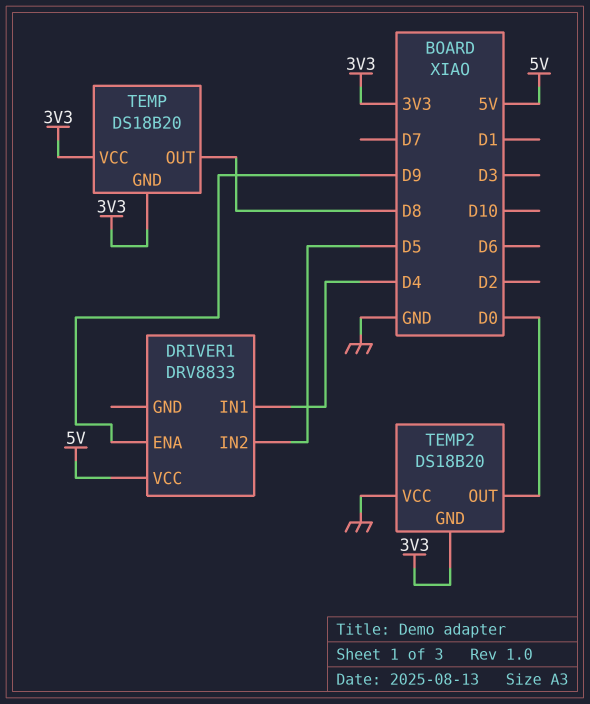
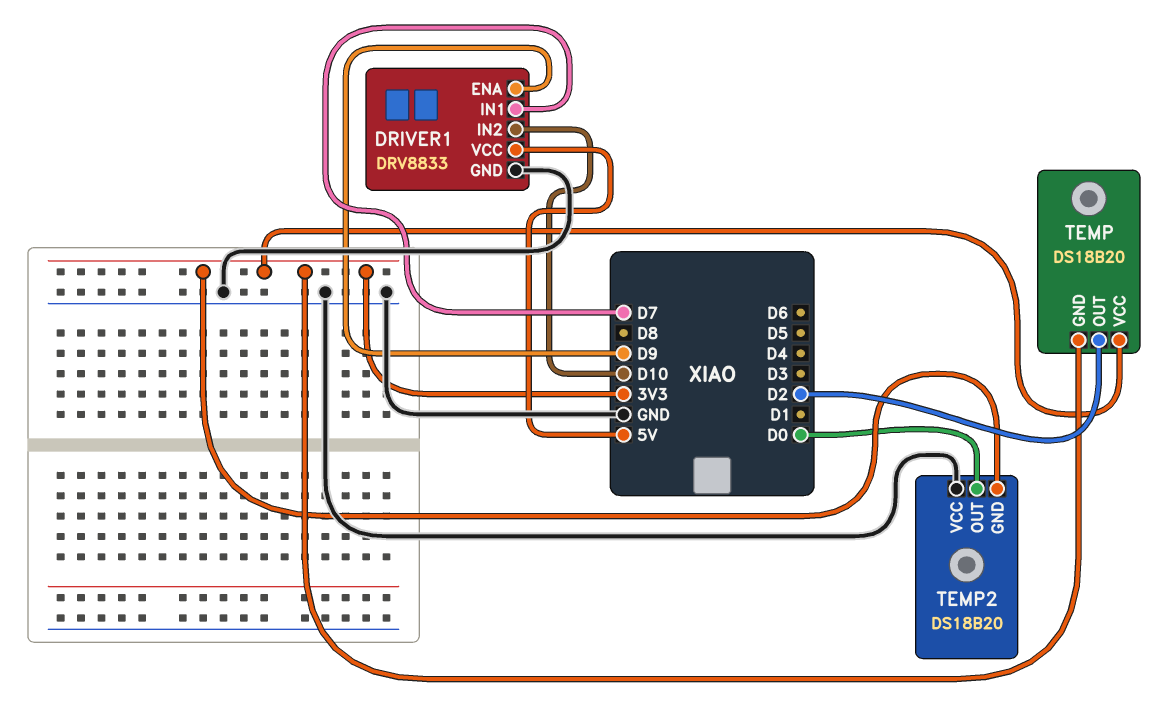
DRIVER1 pin GND: none -> GND
DRIVER1 pin IN1: D4 -> D7
DRIVER1 pin IN2: D5 -> D10
TEMP pin OUT: D8 -> D2

